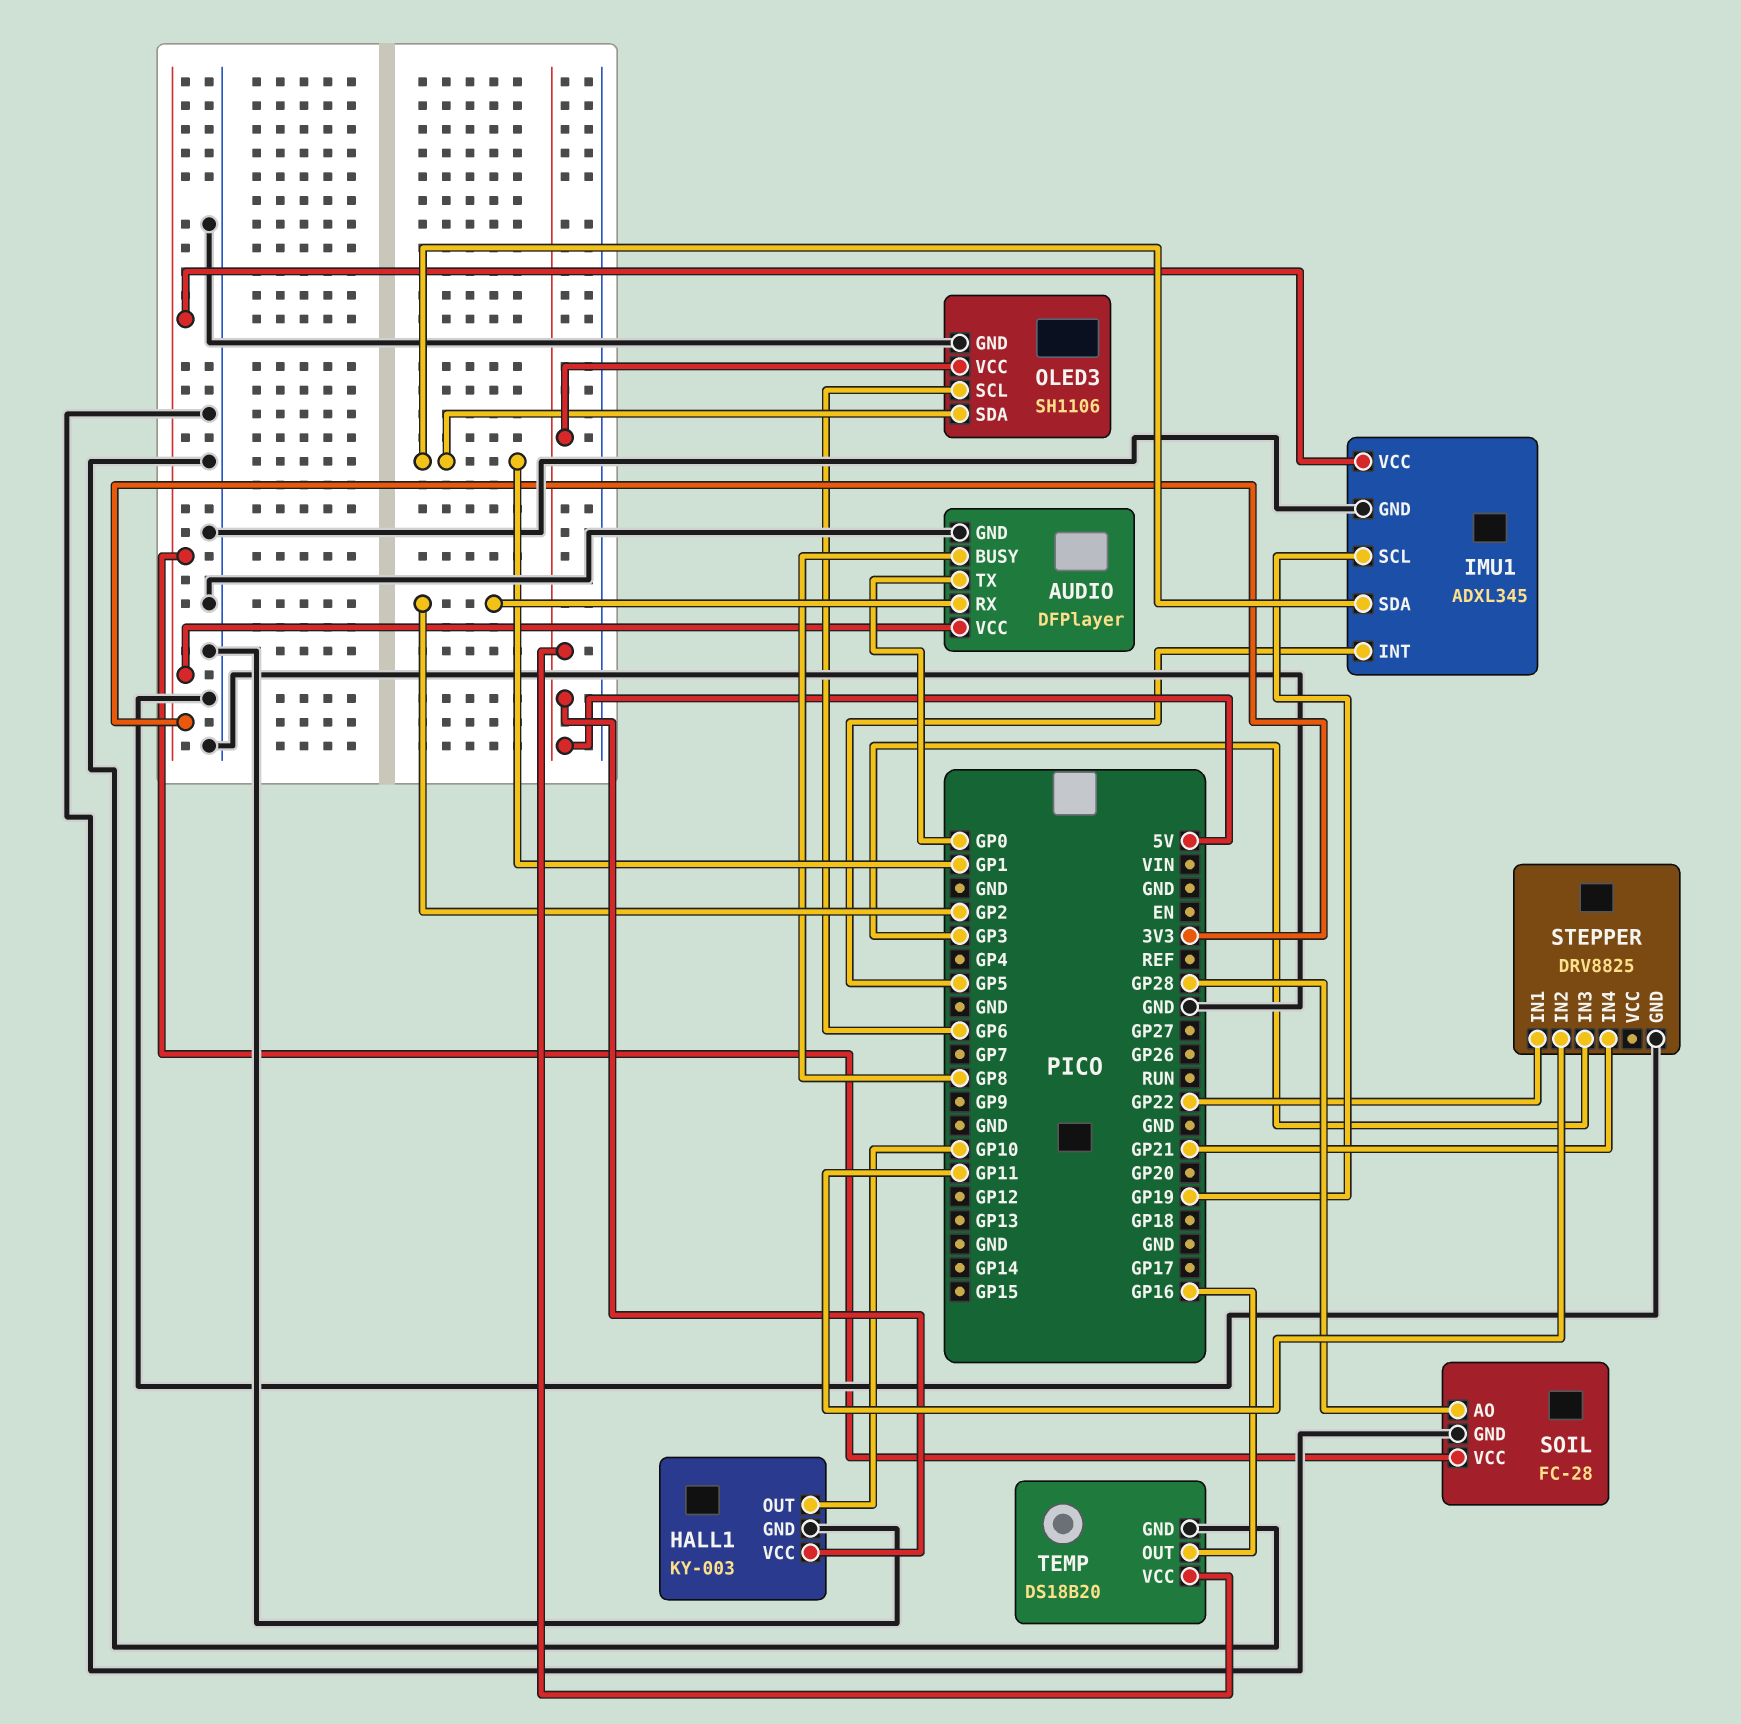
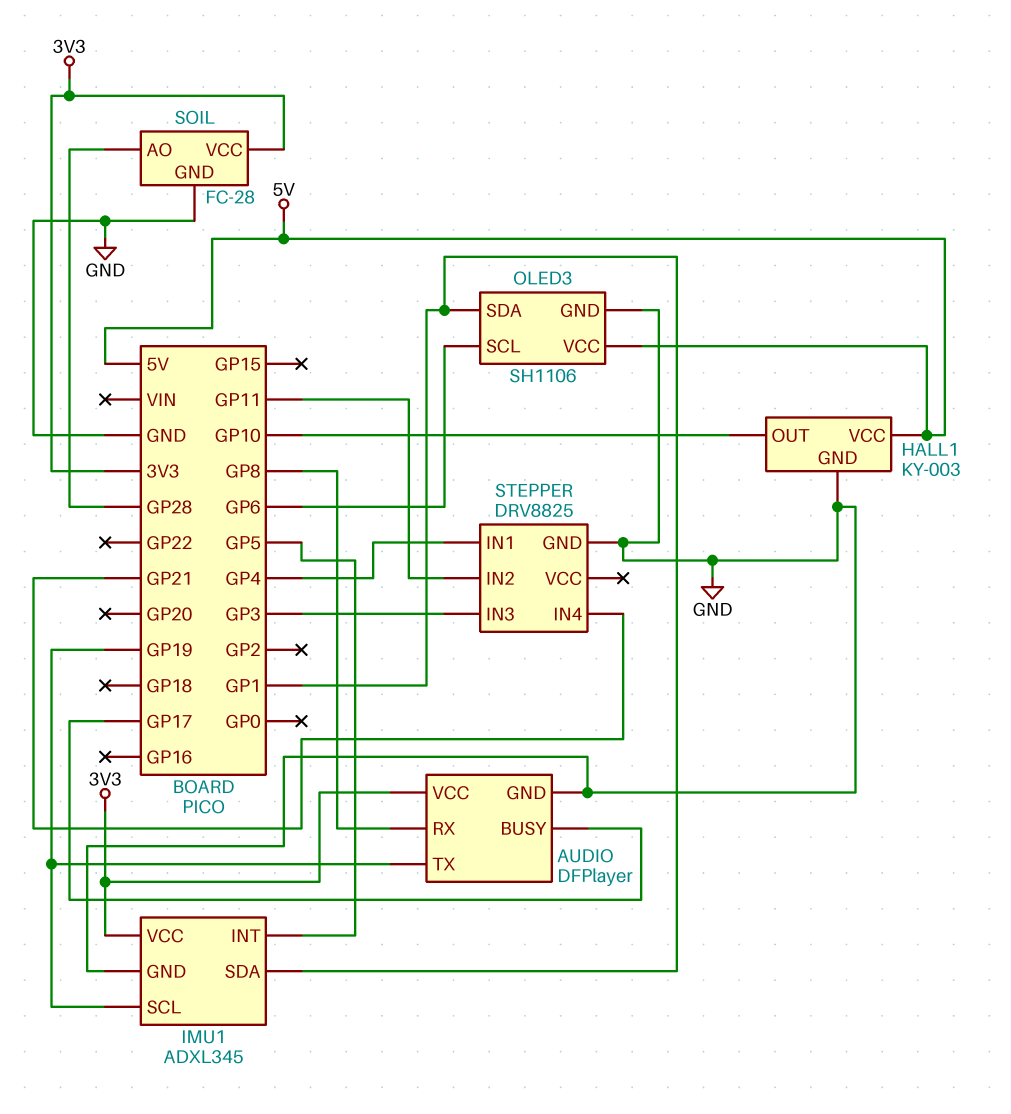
AUDIO pin BUSY: GP8 -> GP17
AUDIO pin RX: GP2 -> GP8
AUDIO pin TX: GP0 -> GP19
STEPPER pin IN1: GP22 -> GP4
TEMP: DS18B20 -> none
TEMP pin GND: GND -> none
TEMP pin OUT: GP16 -> none
TEMP pin VCC: 5V -> none

